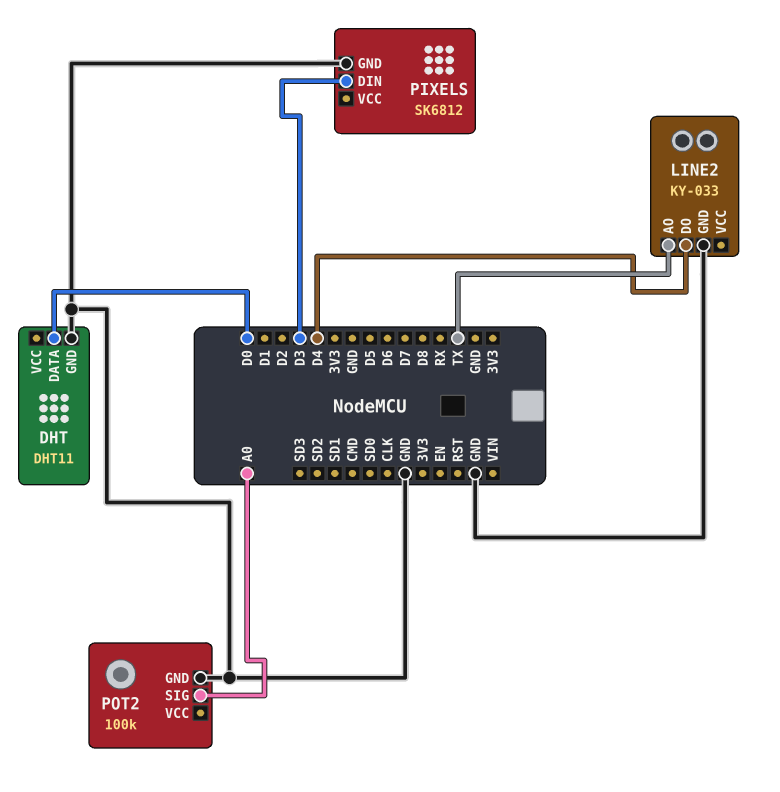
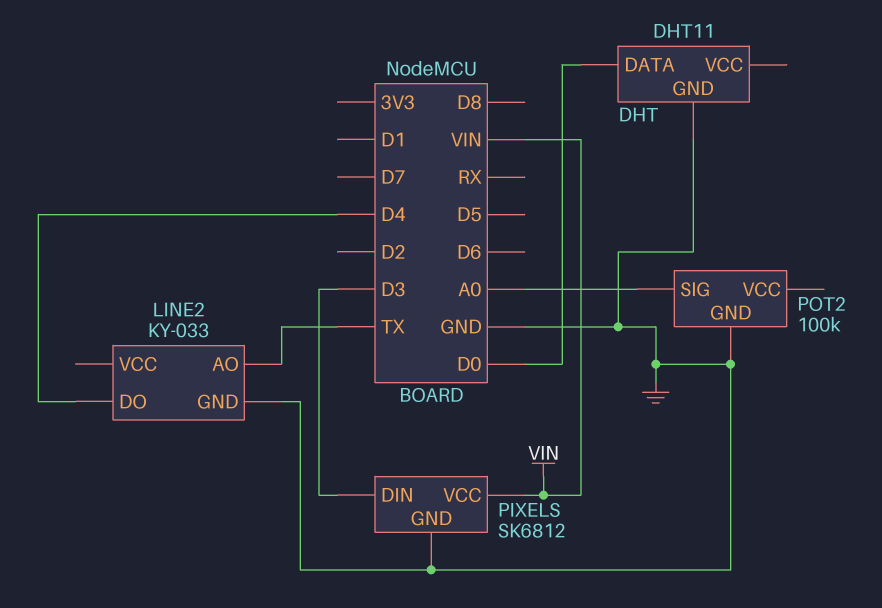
PIXELS pin VCC: none -> VIN

